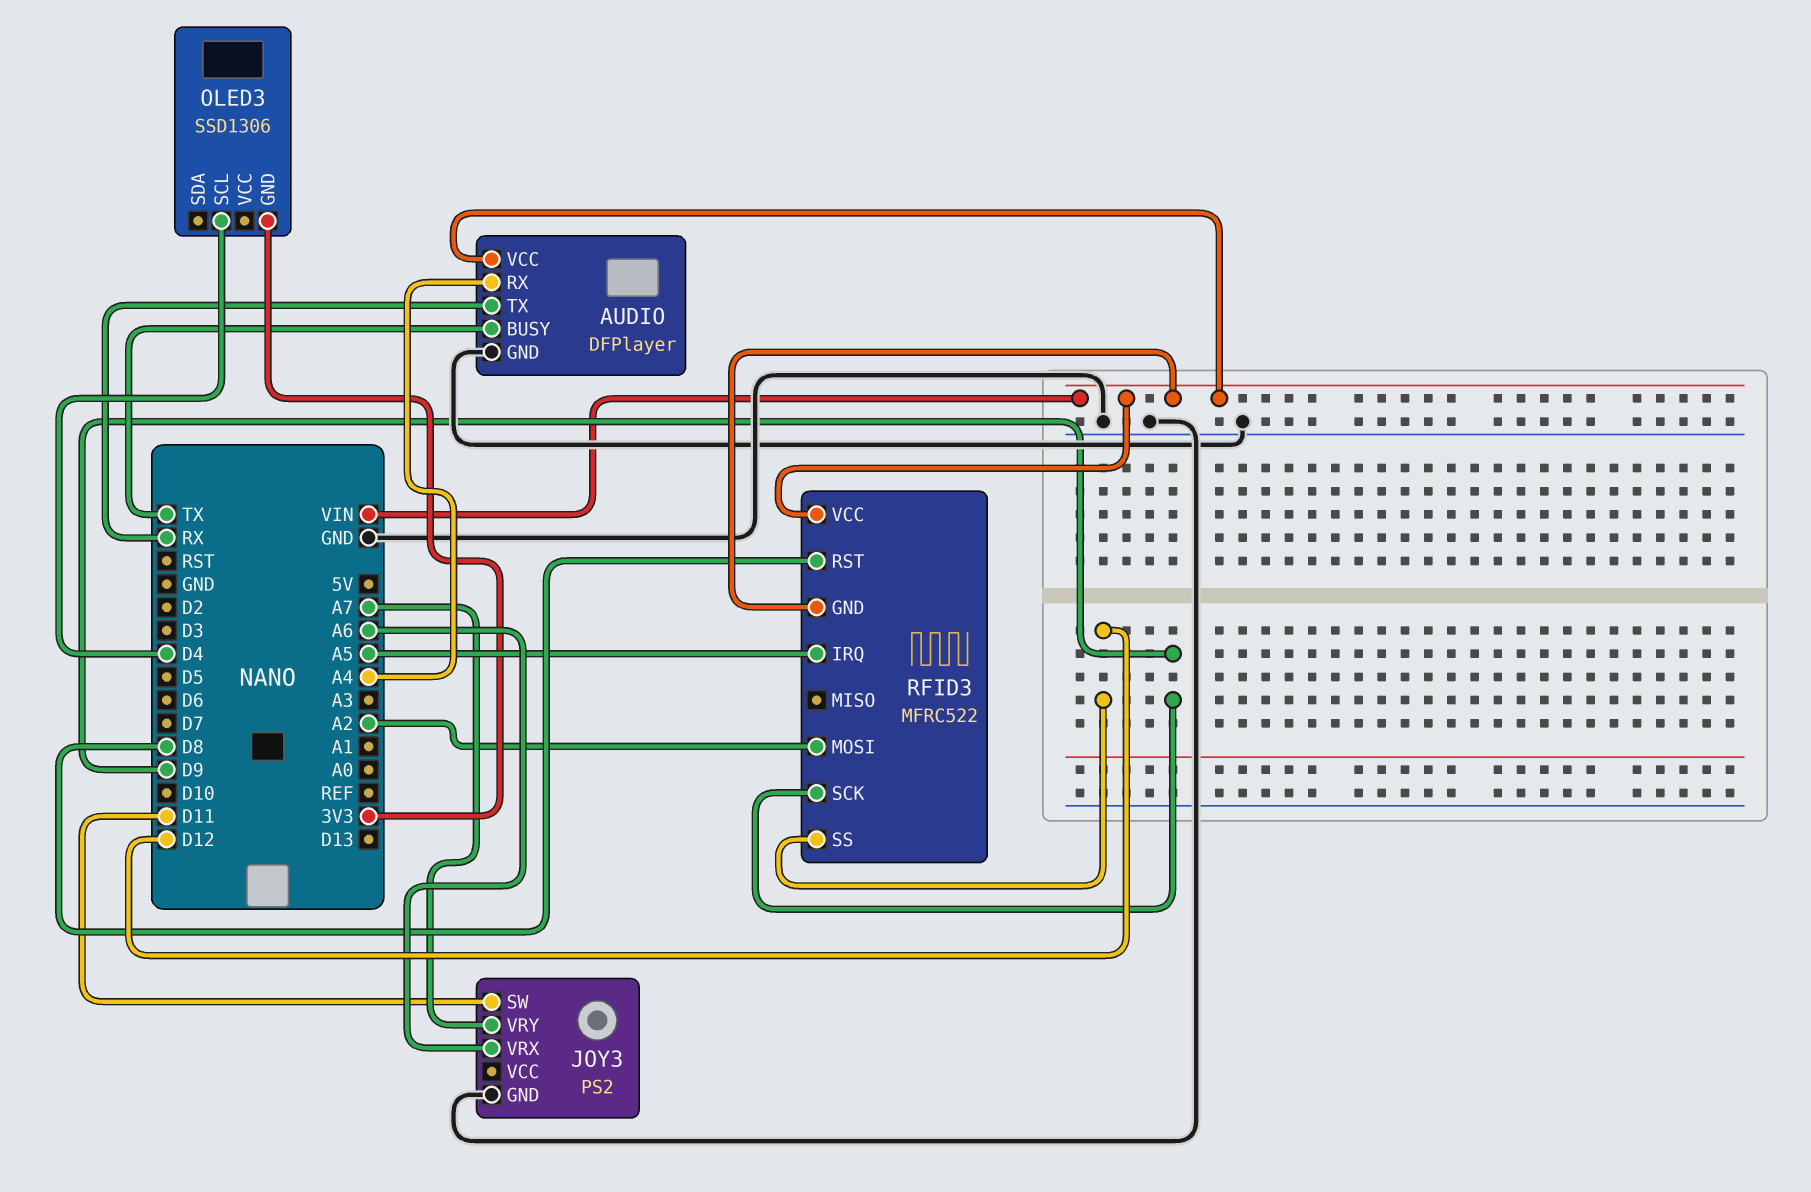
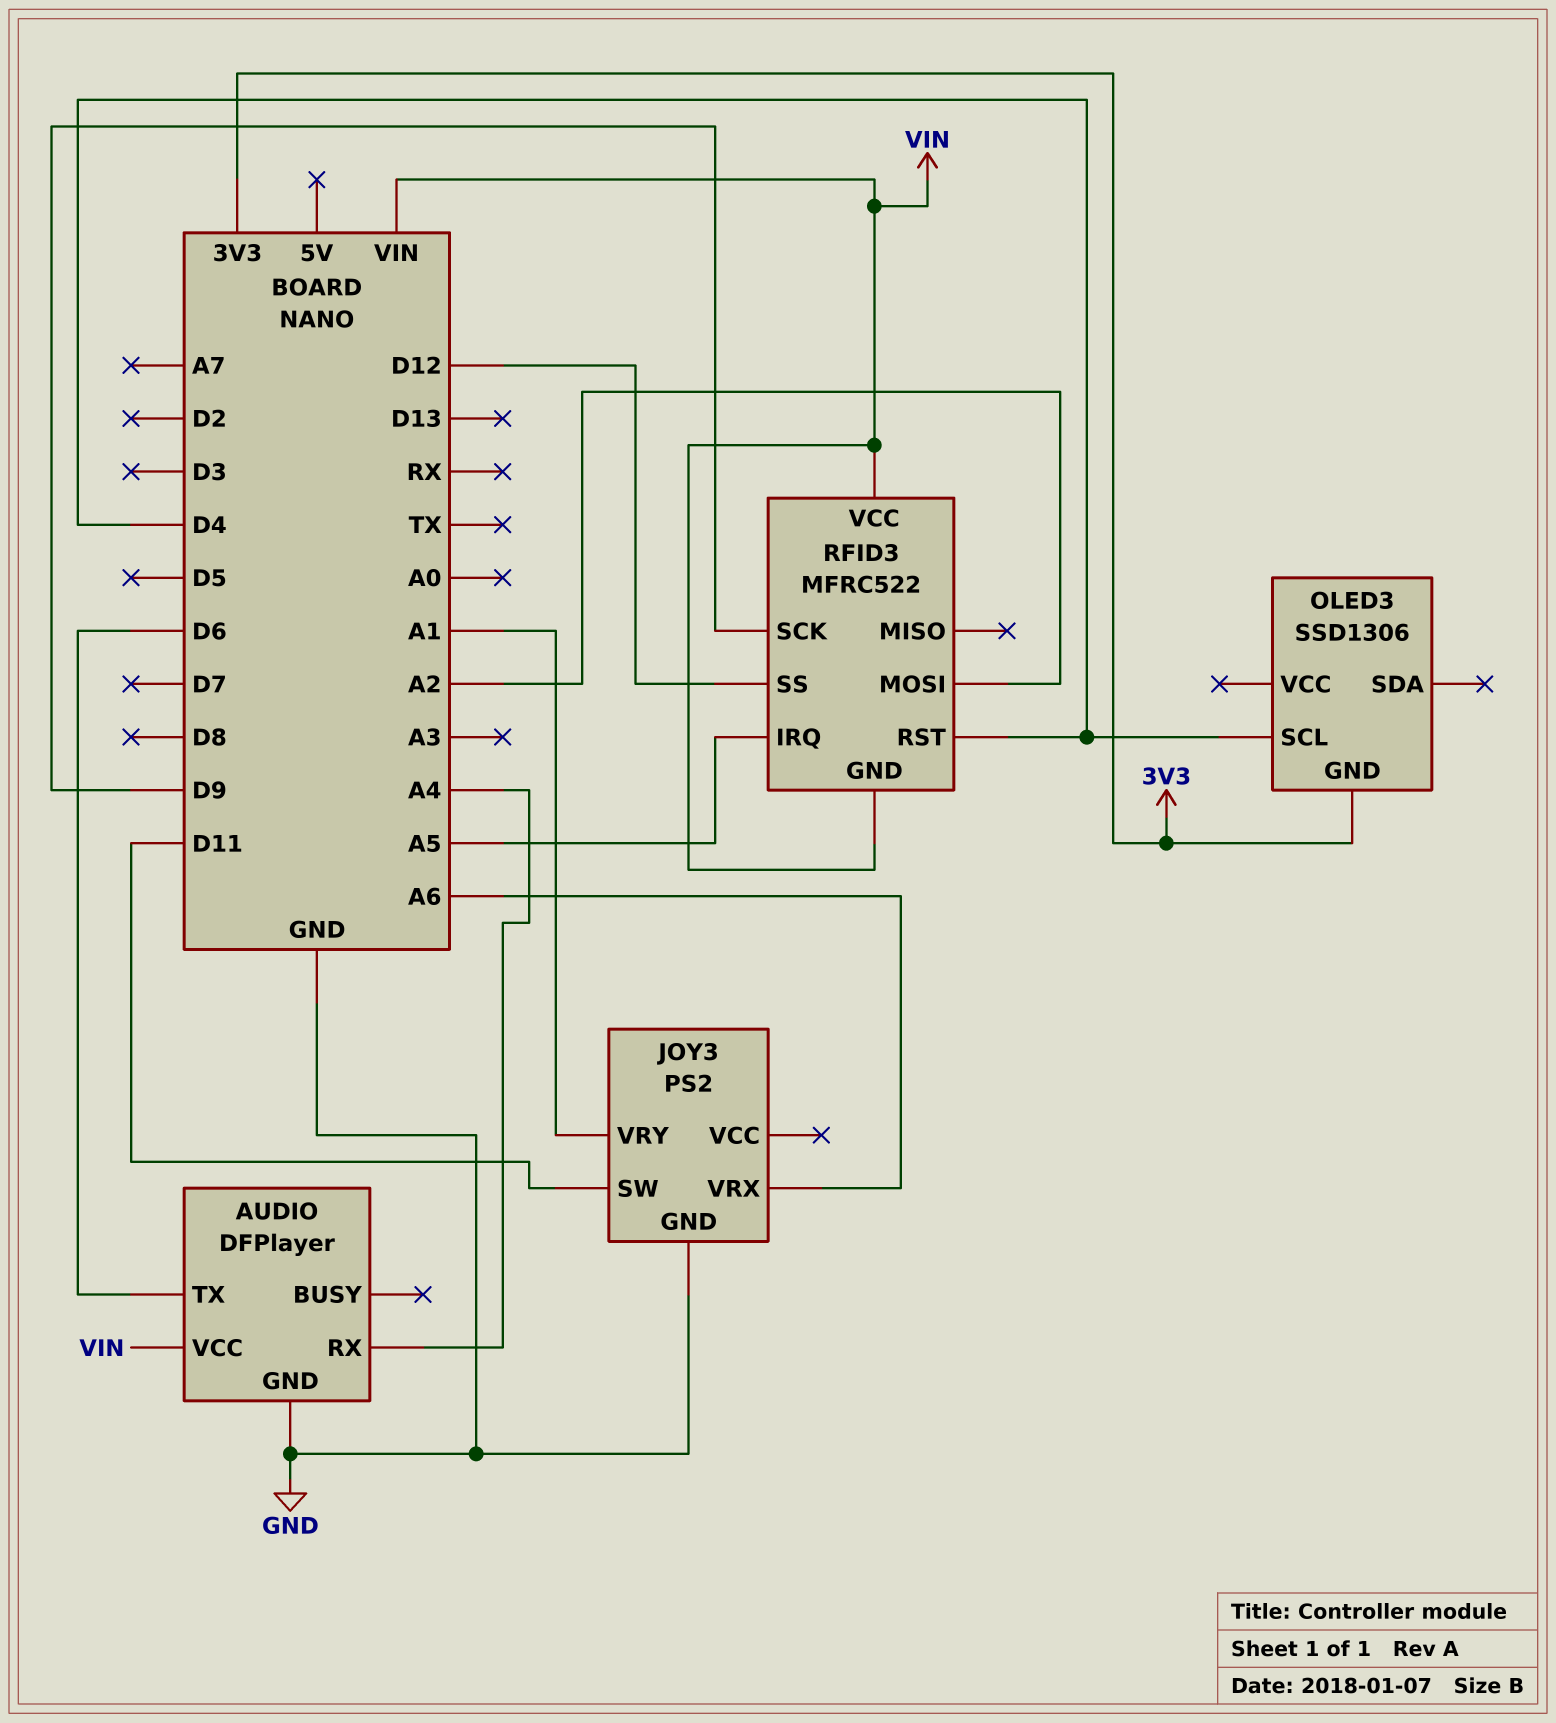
AUDIO pin BUSY: TX -> none
AUDIO pin TX: RX -> D6
JOY3 pin VRY: A7 -> A1
RFID3 pin RST: D8 -> D4

